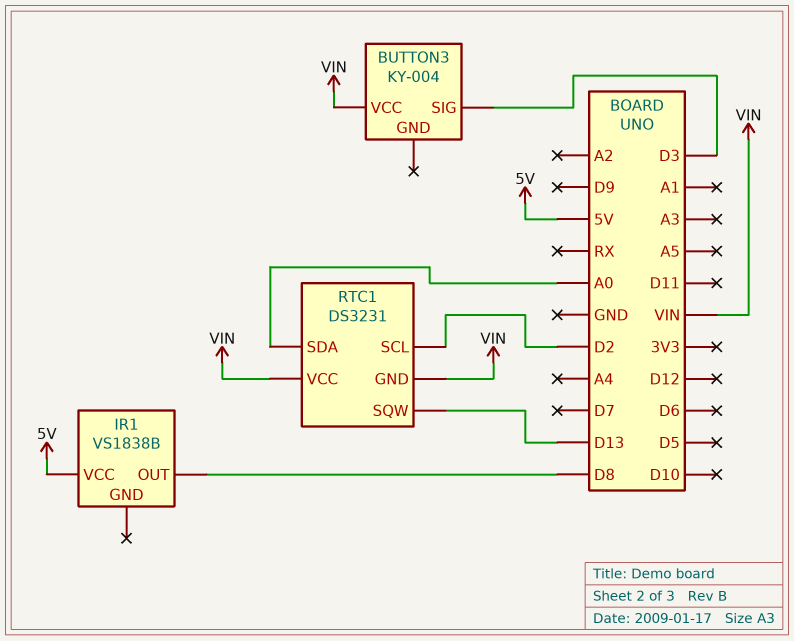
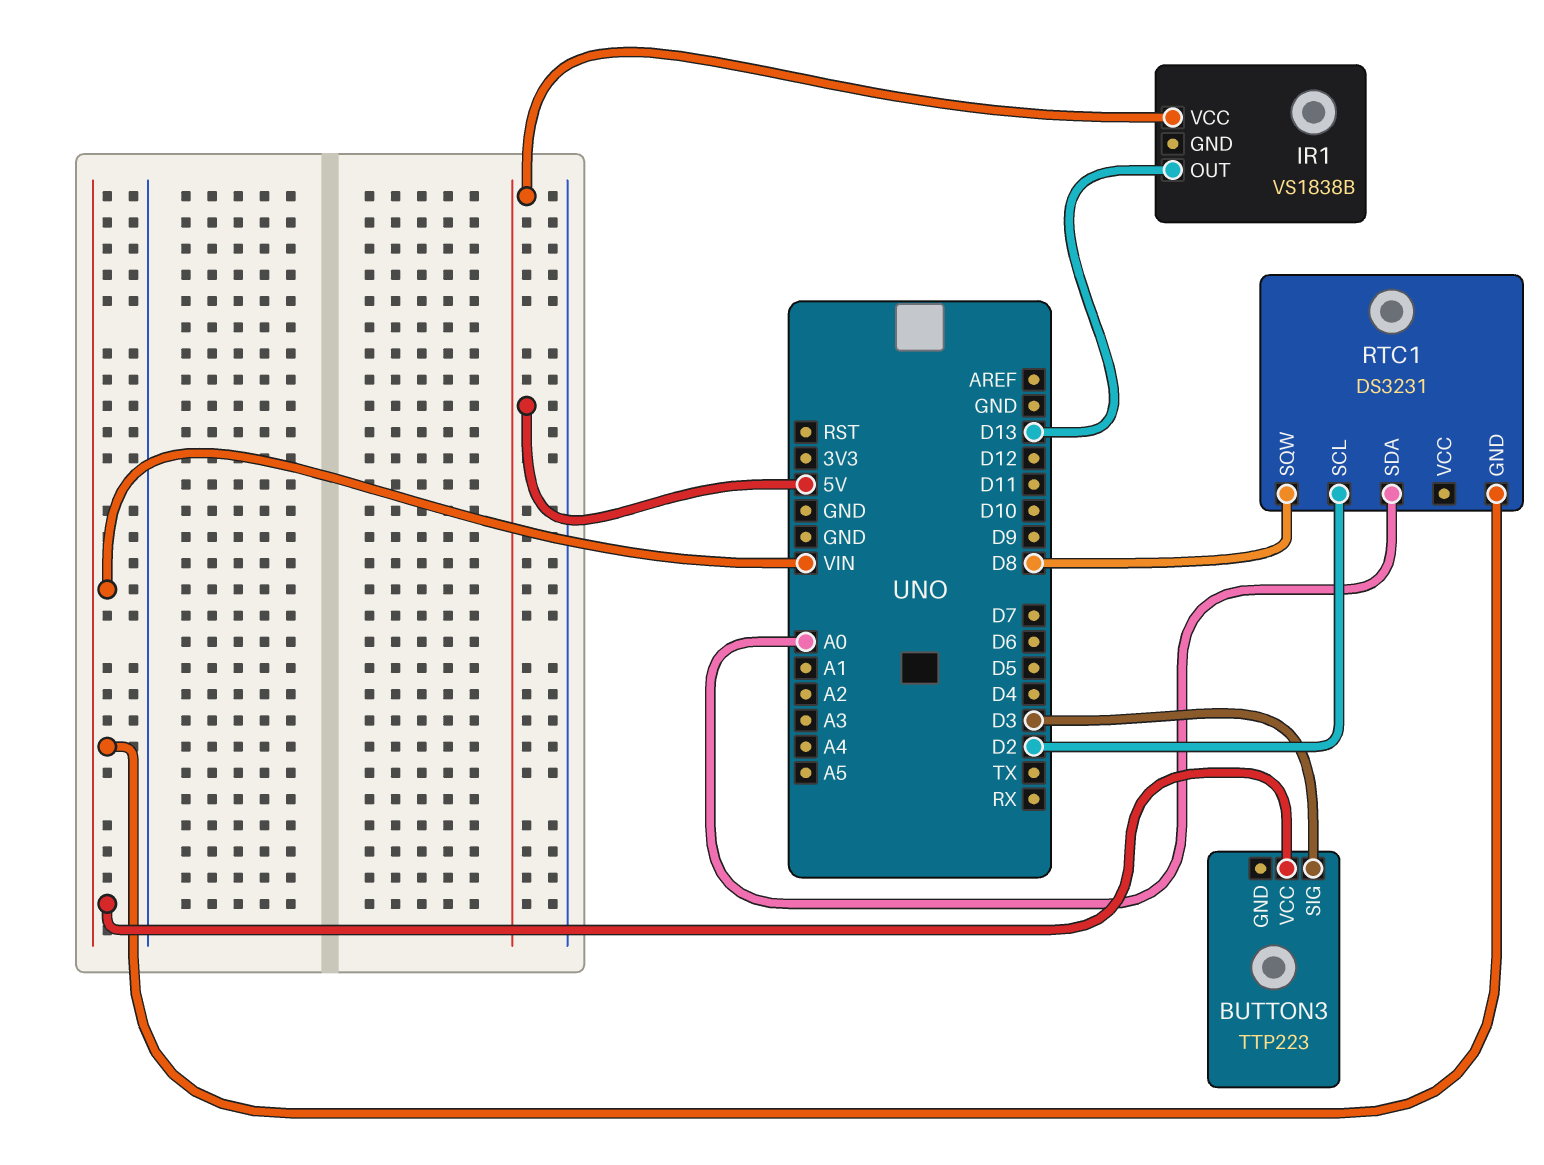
BUTTON3: KY-004 -> TTP223
IR1 pin OUT: D8 -> D13
RTC1 pin SQW: D13 -> D8
RTC1 pin VCC: VIN -> none

